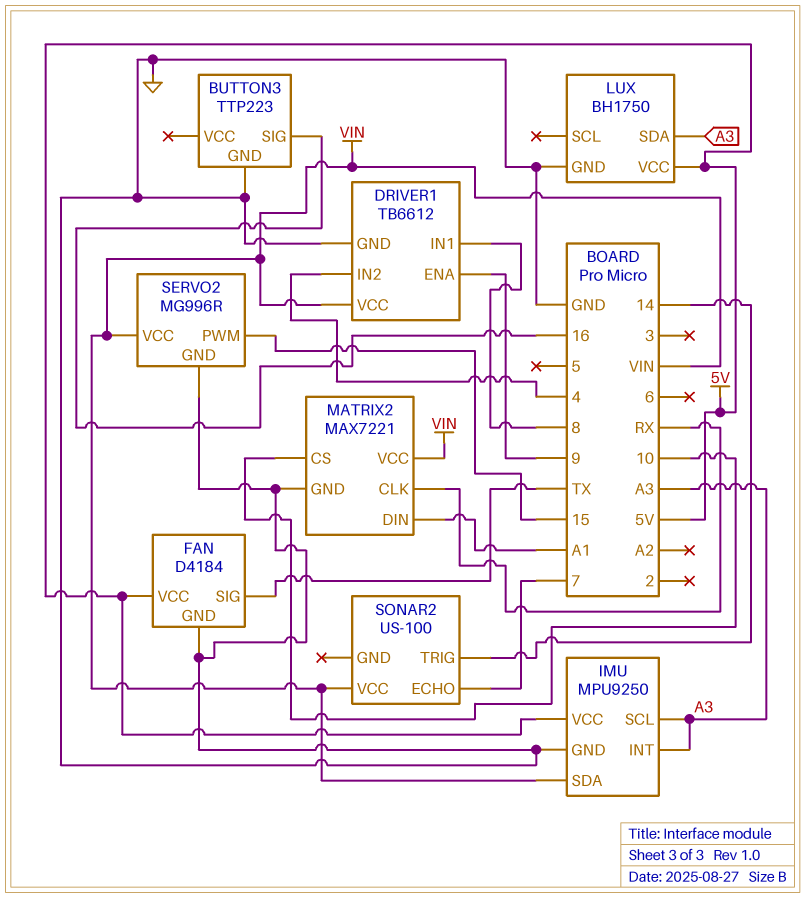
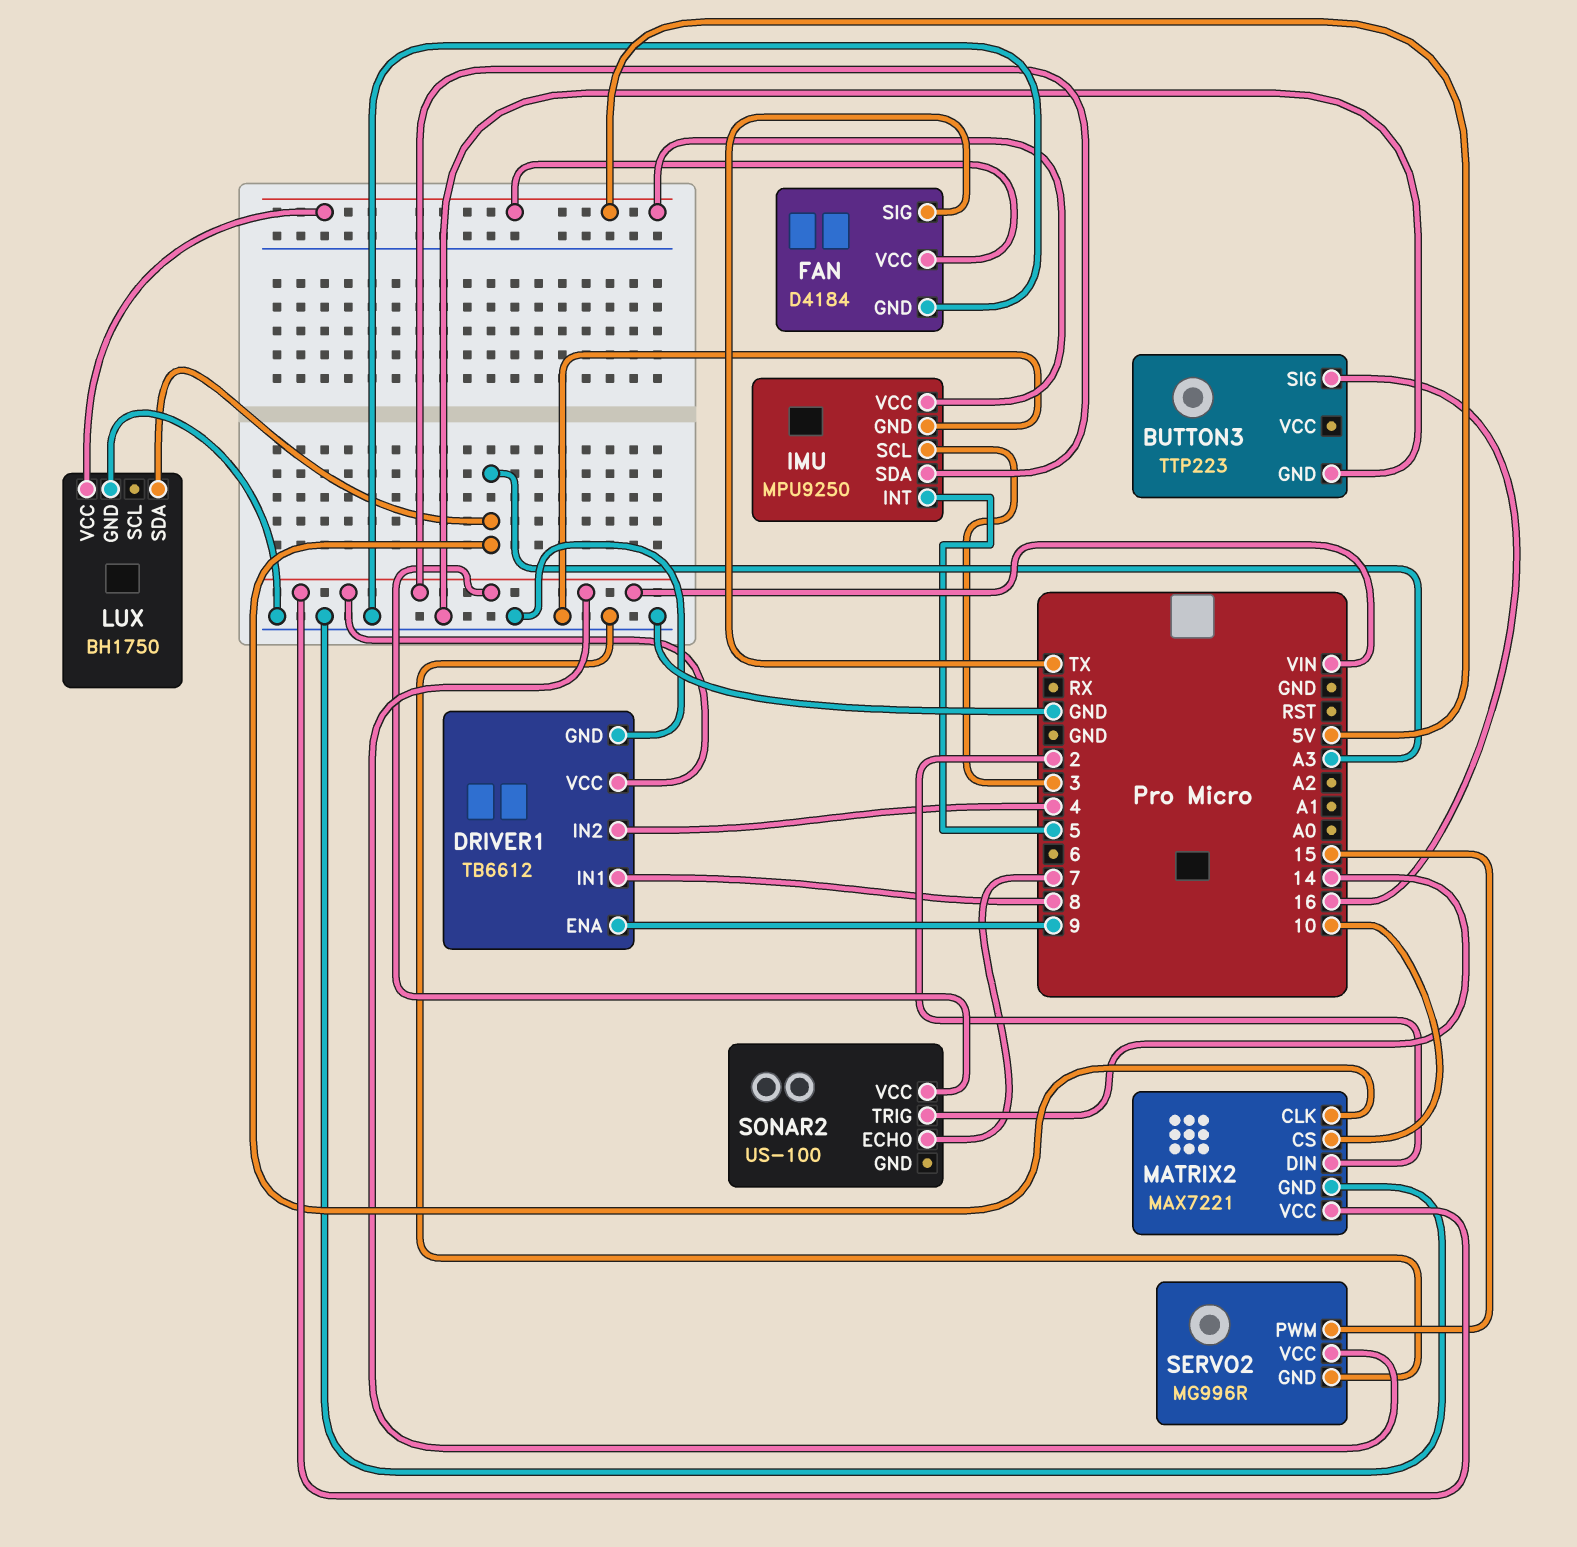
IMU pin INT: A3 -> 5
IMU pin SCL: A3 -> 3
MATRIX2 pin CLK: RX -> A3
MATRIX2 pin DIN: A1 -> 2

